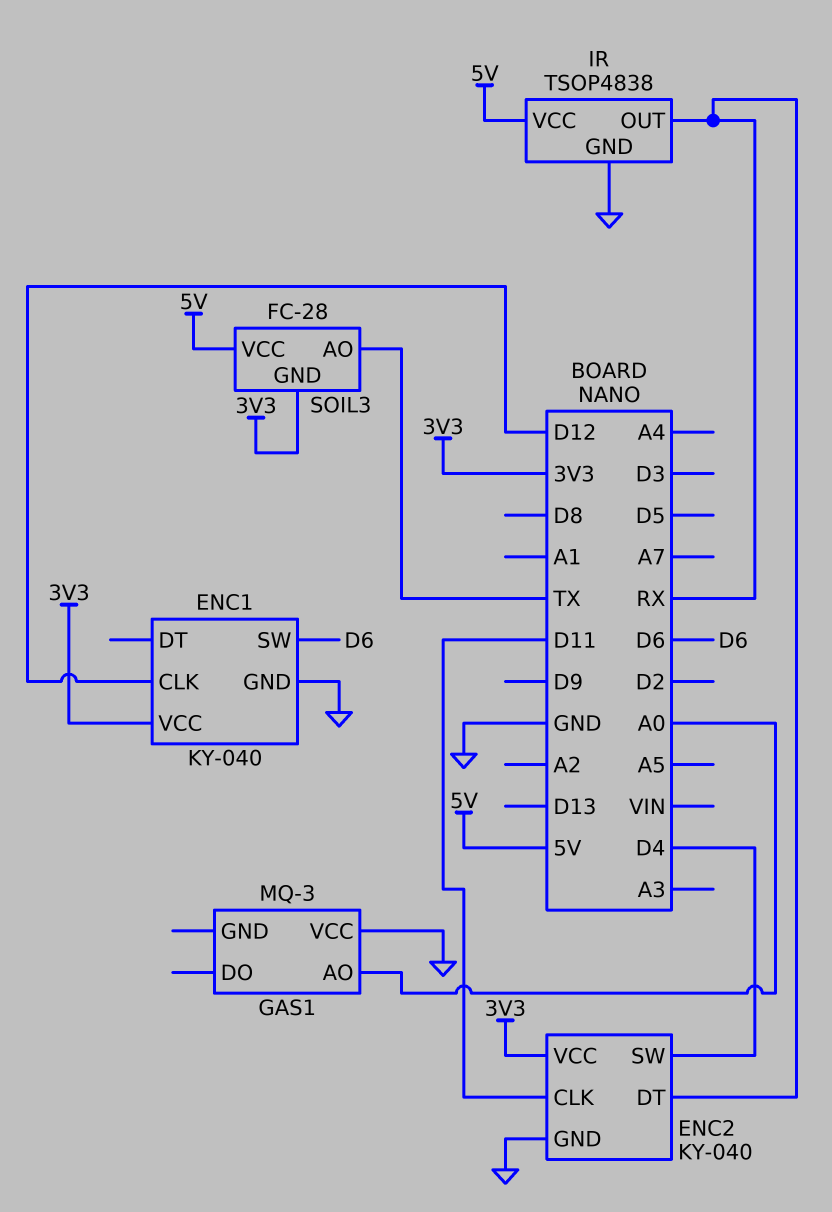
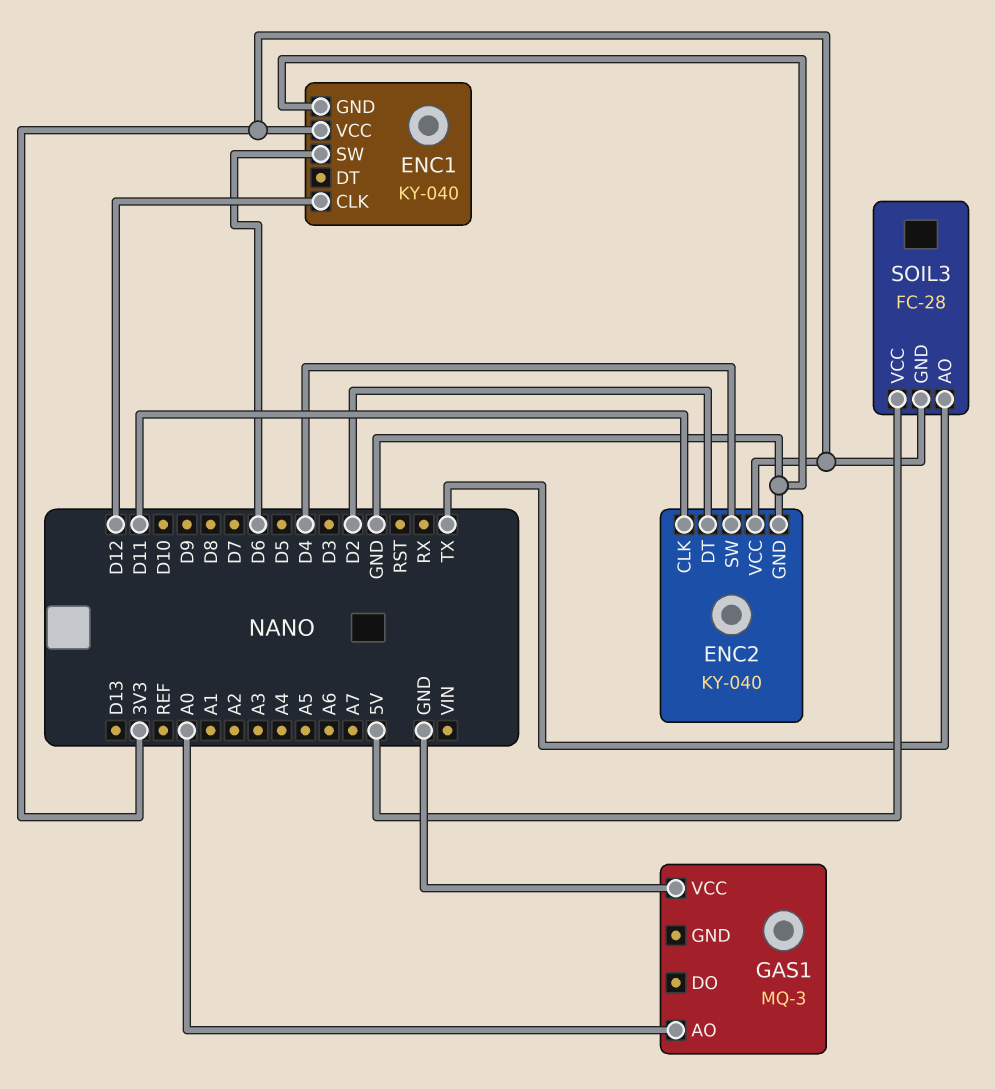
ENC2 pin DT: RX -> D2
IR: TSOP4838 -> none
IR pin GND: GND -> none
IR pin OUT: RX -> none
IR pin VCC: 5V -> none

